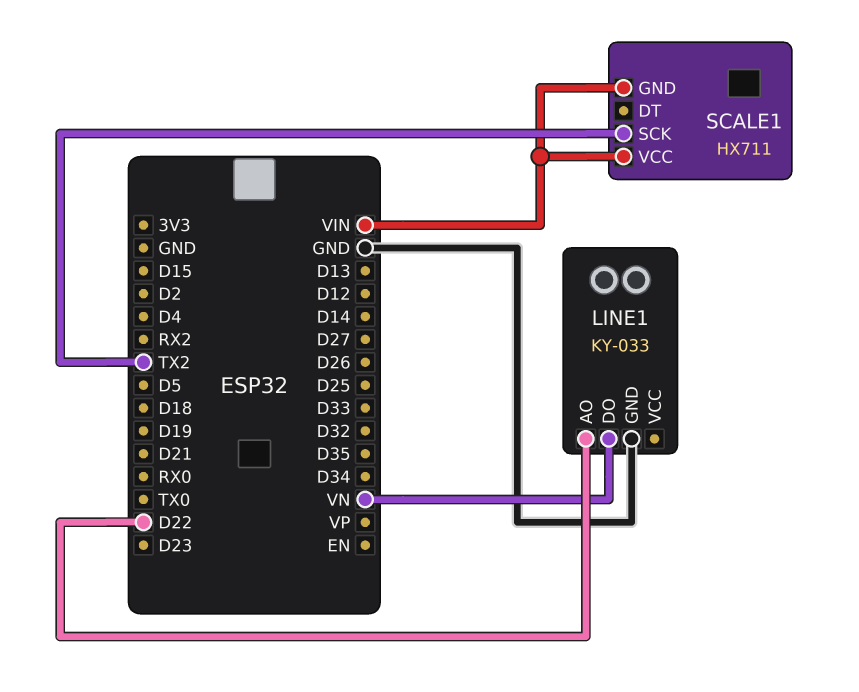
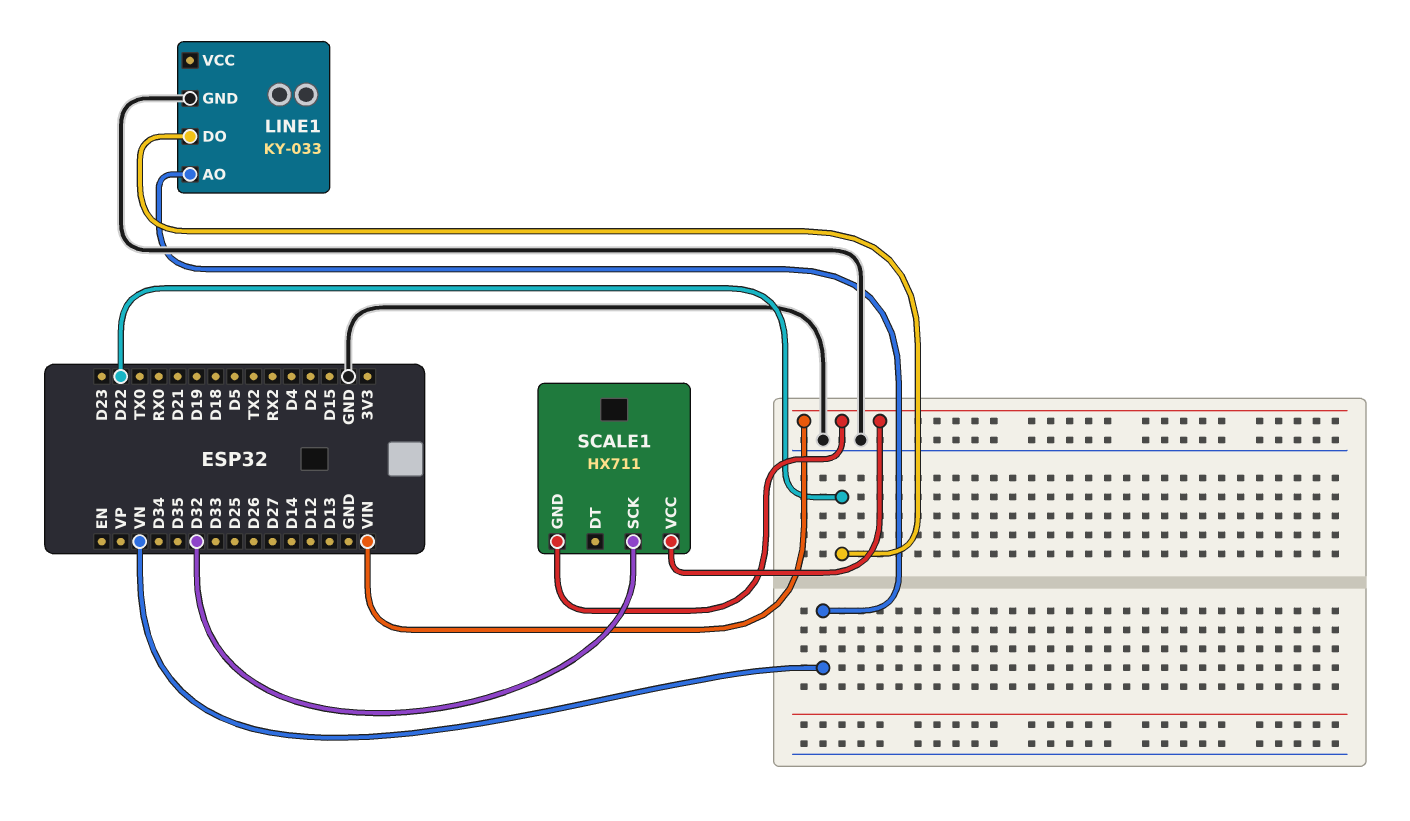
LINE1 pin AO: D22 -> VN
LINE1 pin DO: VN -> D22
SCALE1 pin SCK: TX2 -> D32

